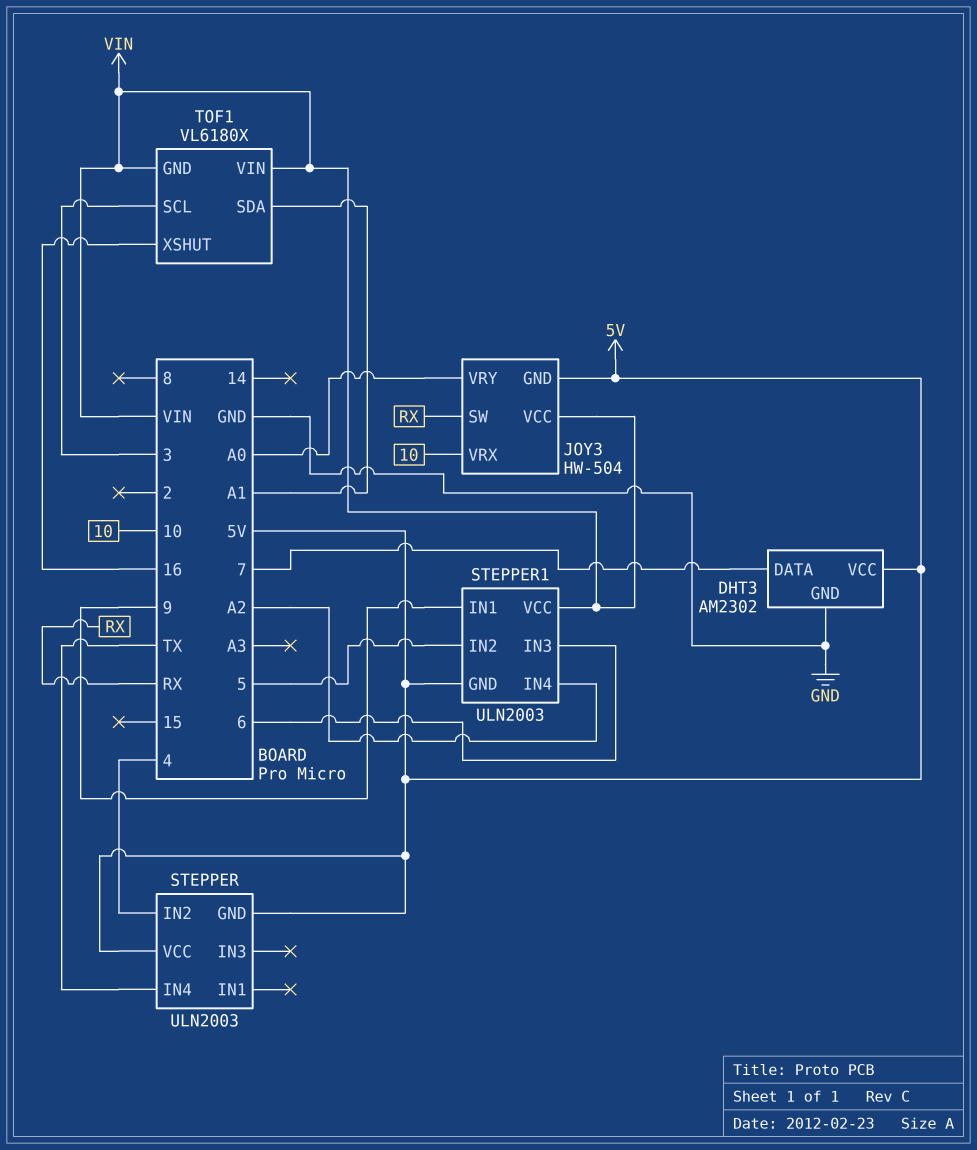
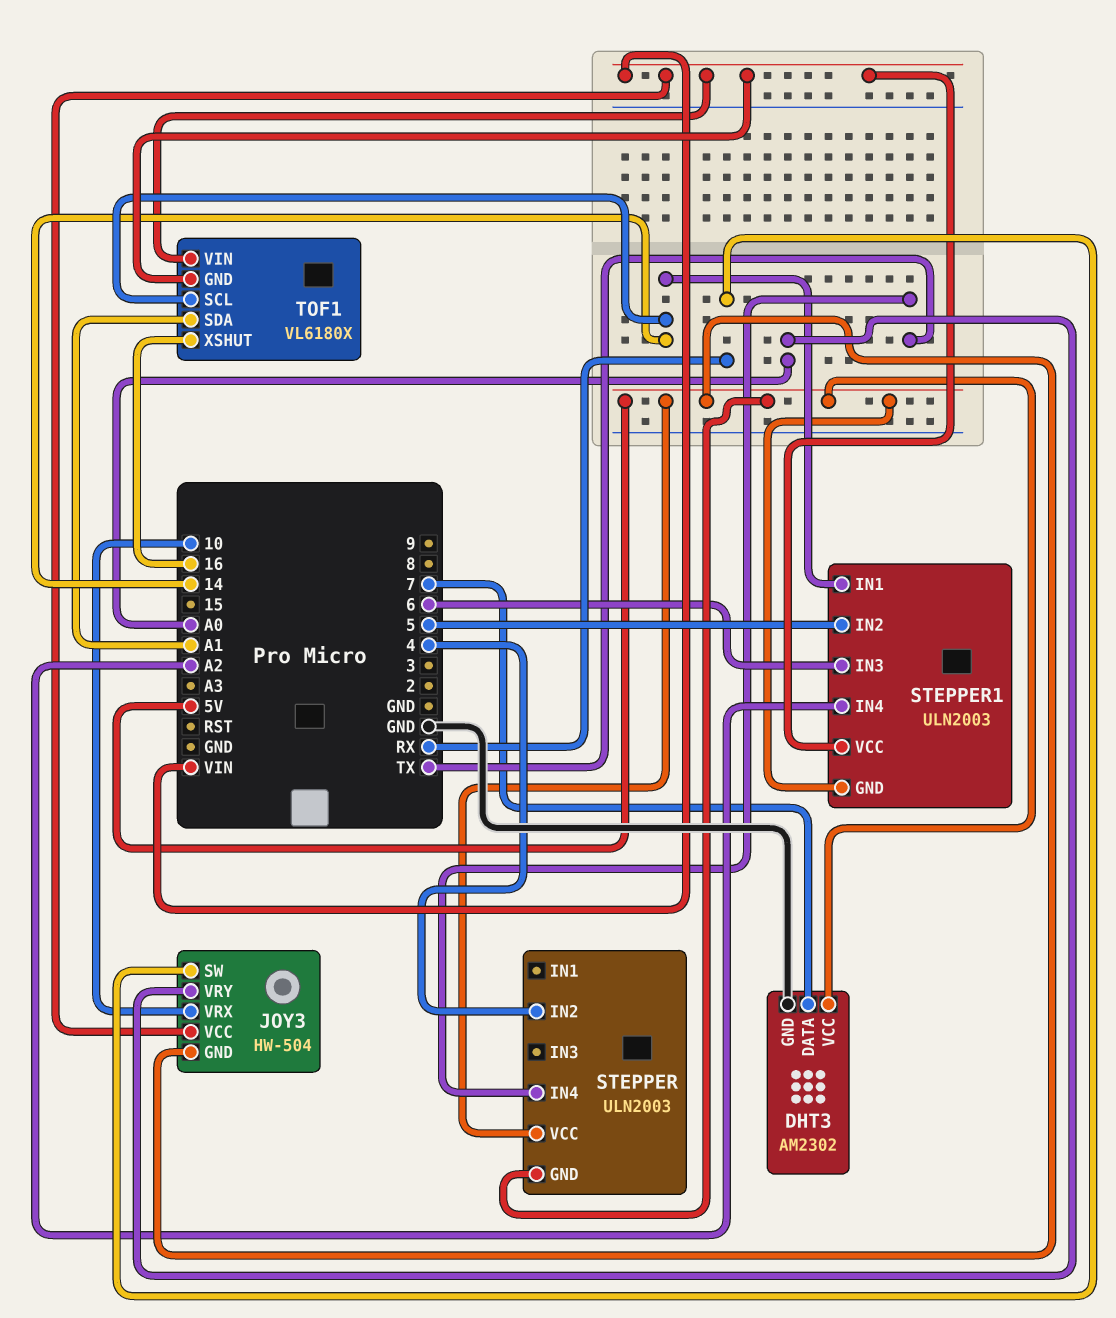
STEPPER1 pin IN1: 9 -> 14
TOF1 pin SCL: 3 -> 14

